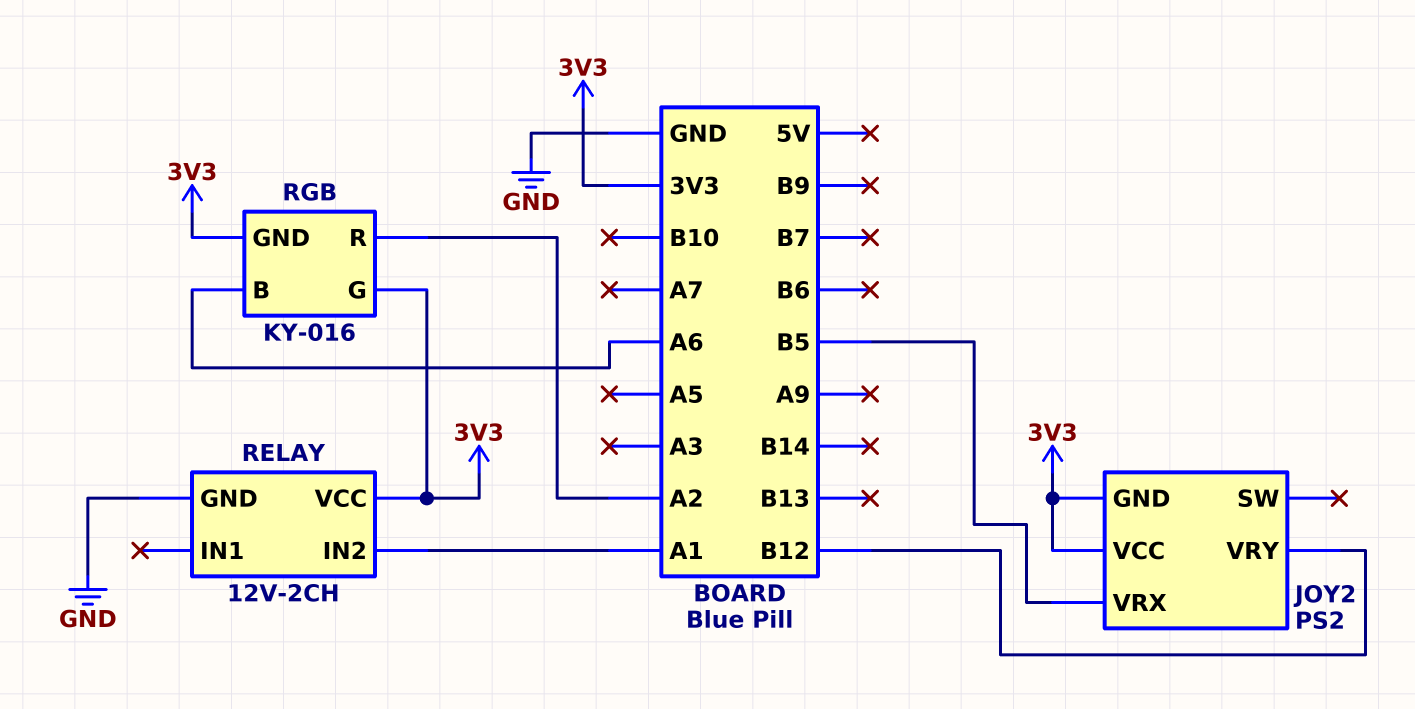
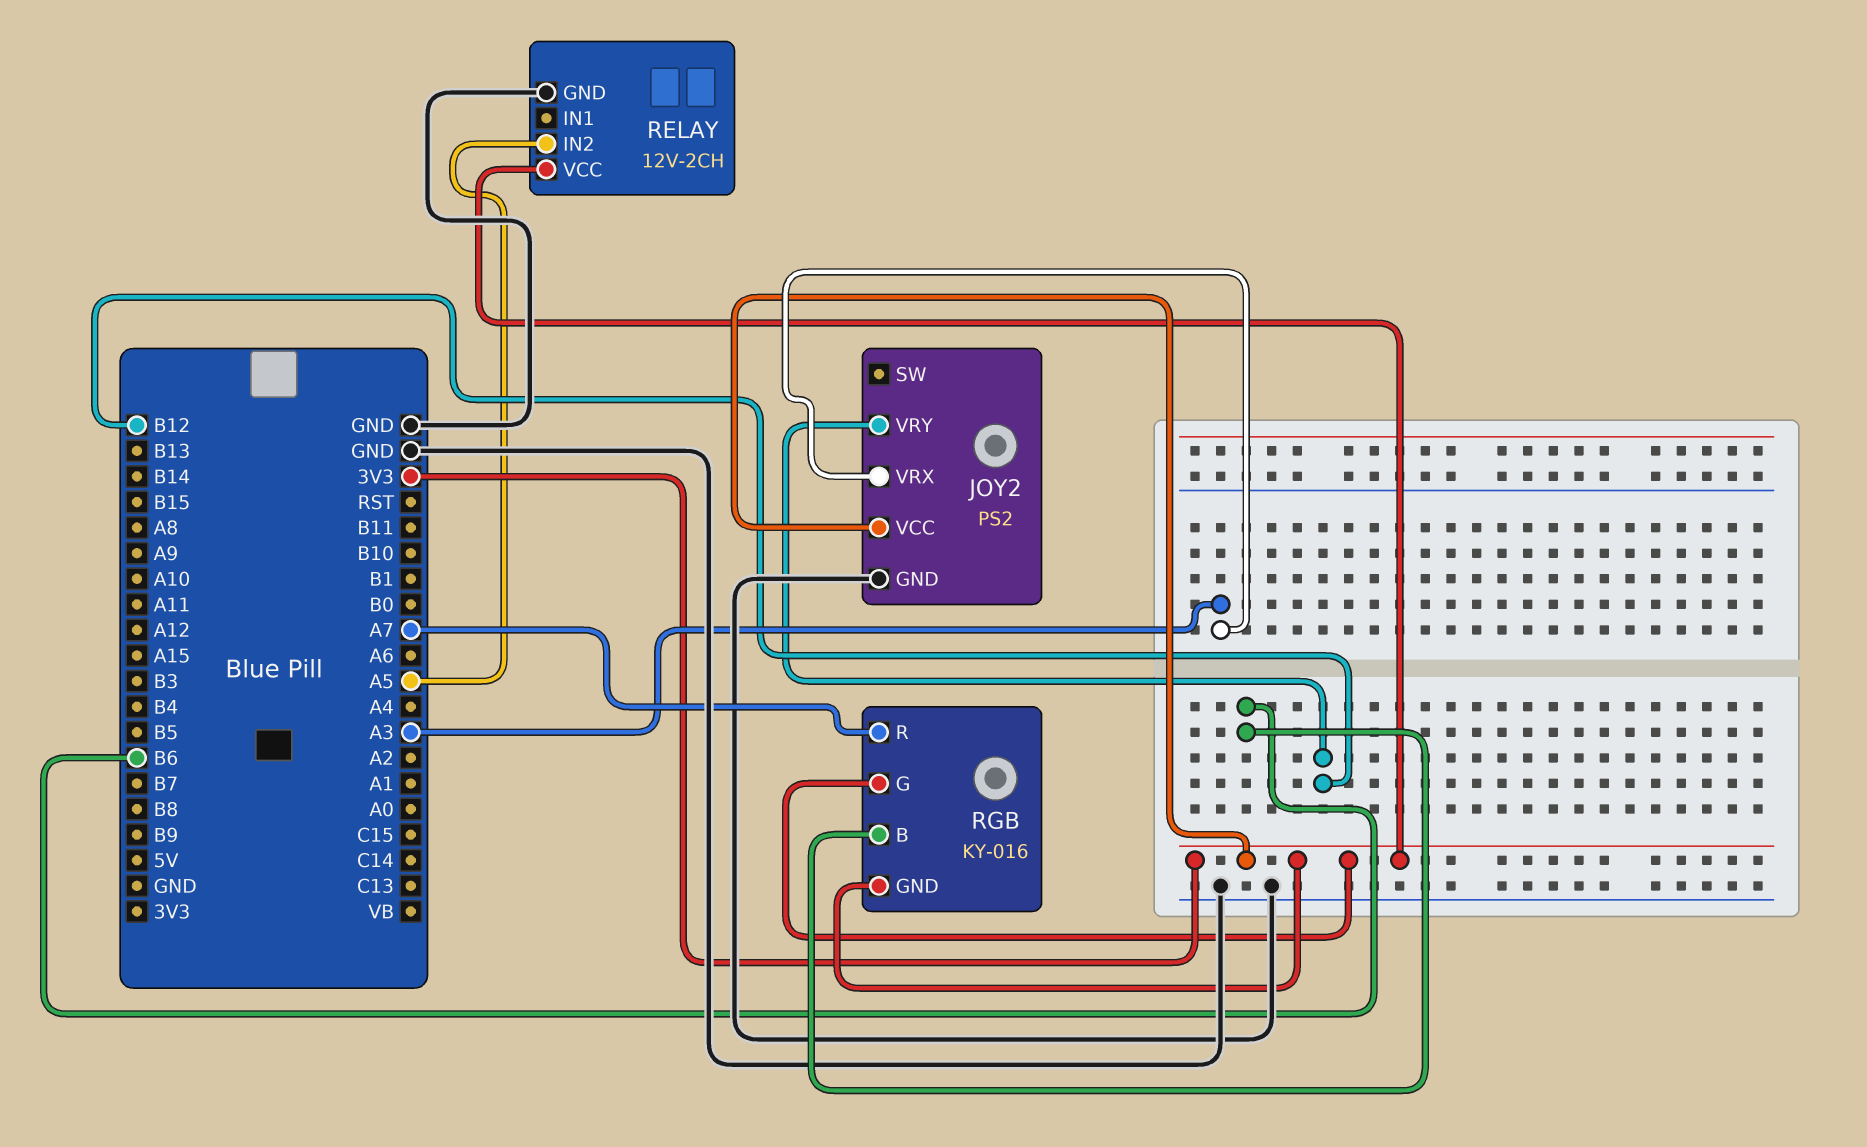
JOY2 pin GND: 3V3 -> GND
JOY2 pin VRX: B5 -> A3
RELAY pin IN2: A1 -> A5
RGB pin B: A6 -> B6
RGB pin R: A2 -> A7

